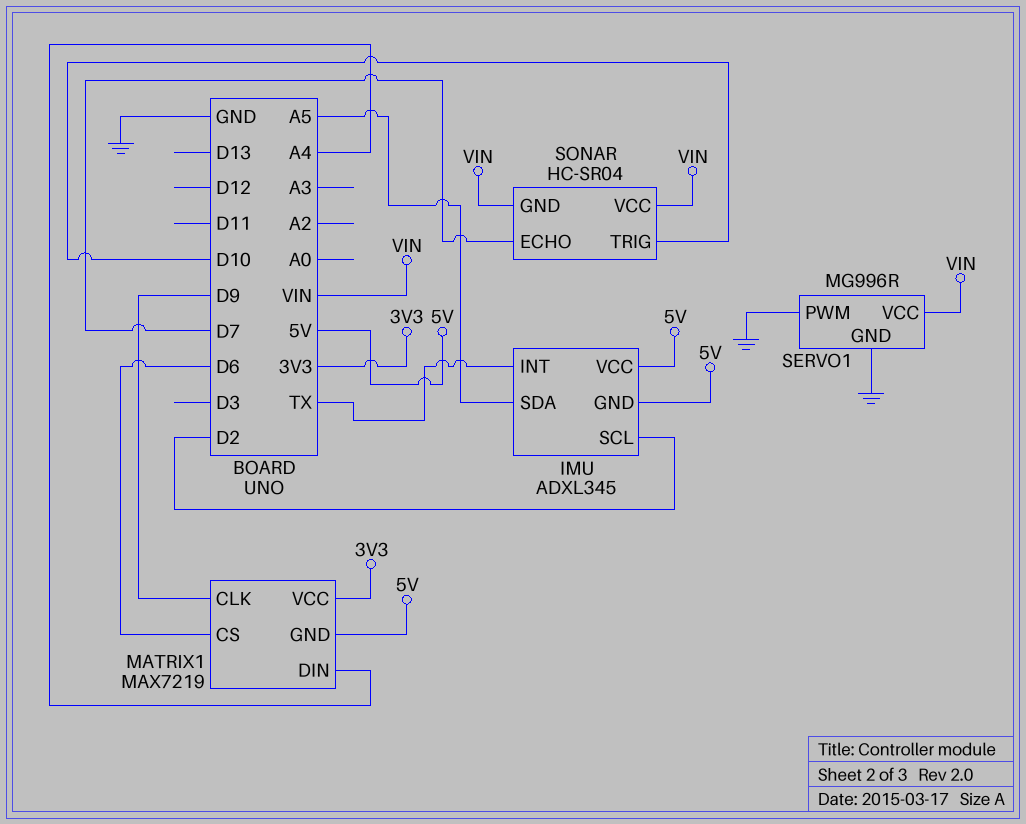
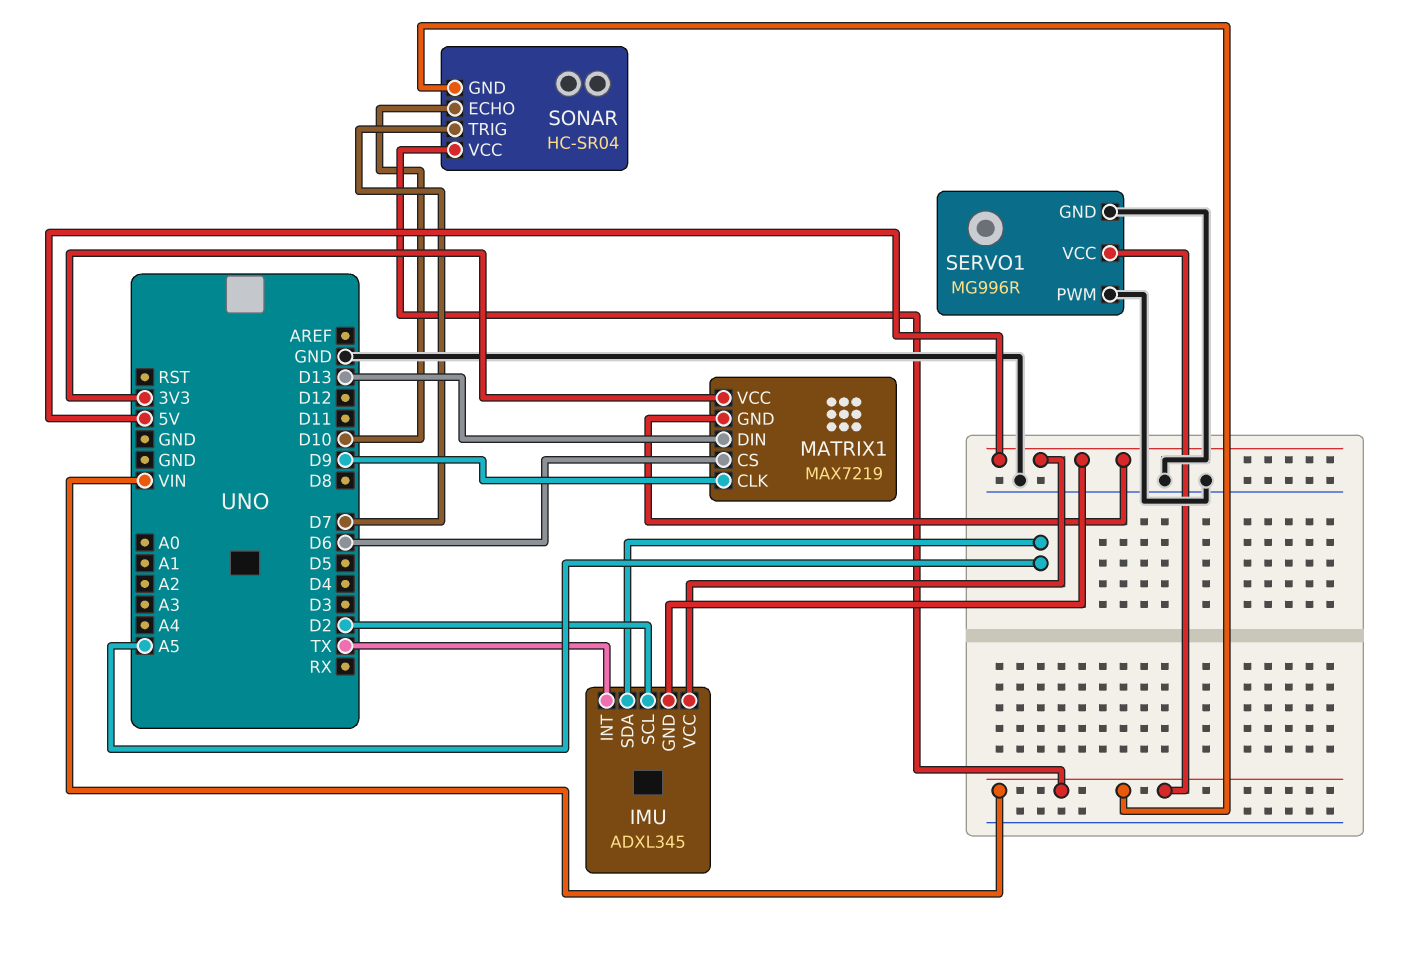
MATRIX1 pin DIN: A4 -> D13
SONAR pin ECHO: D7 -> D10
SONAR pin TRIG: D10 -> D7

